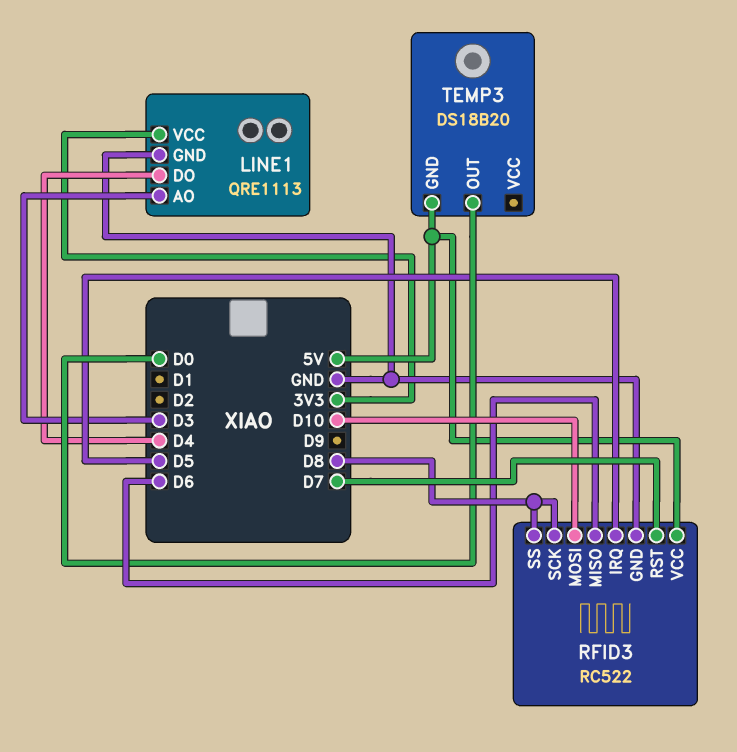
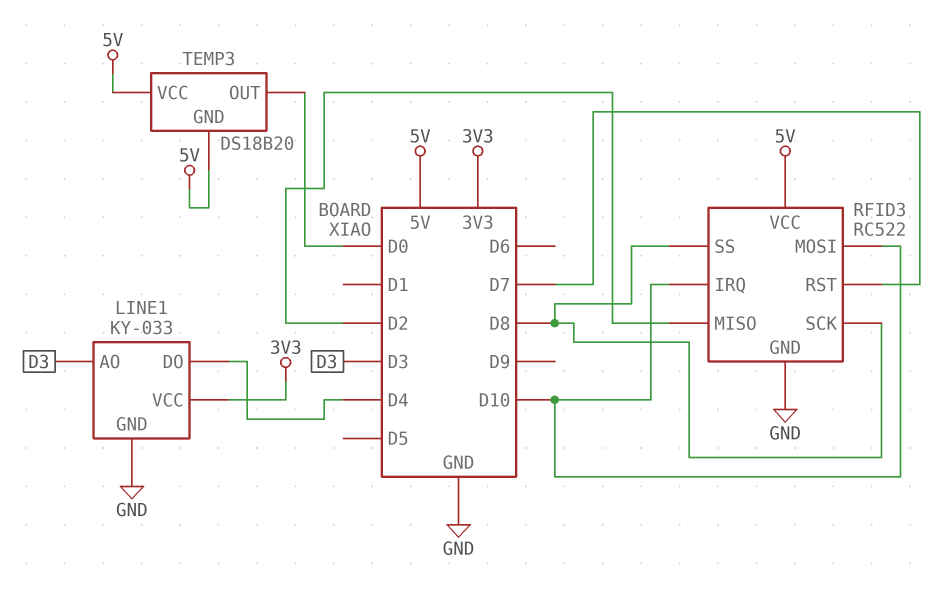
LINE1: QRE1113 -> KY-033
RFID3 pin IRQ: D5 -> D10
RFID3 pin MISO: D6 -> D2
TEMP3 pin VCC: none -> 5V

